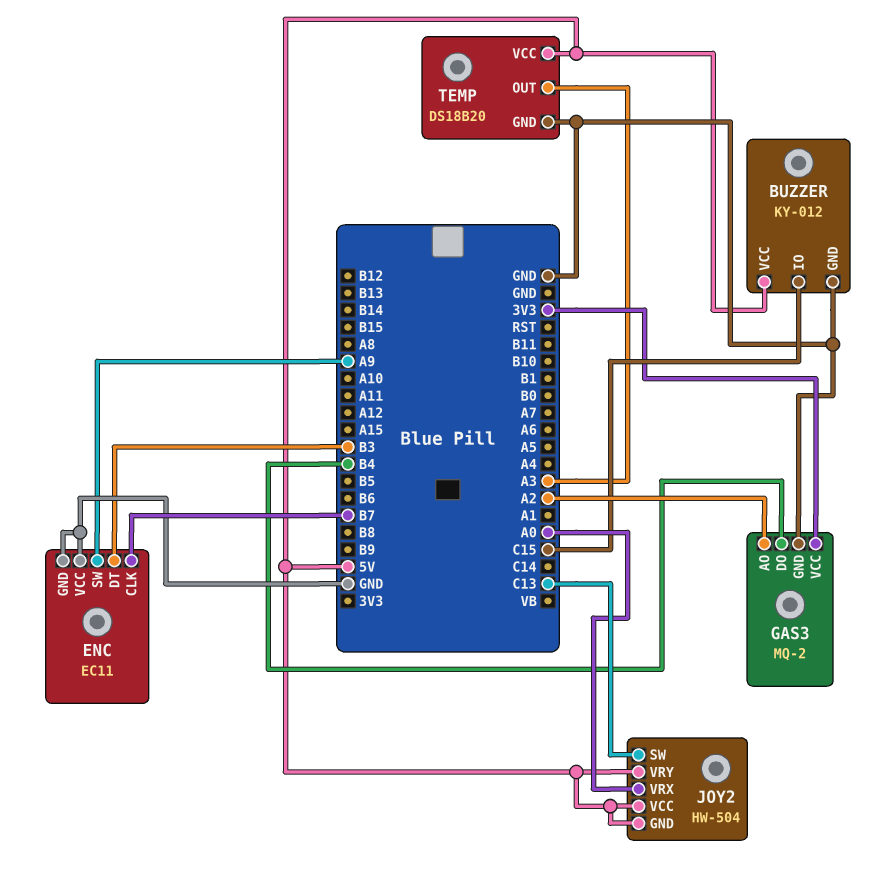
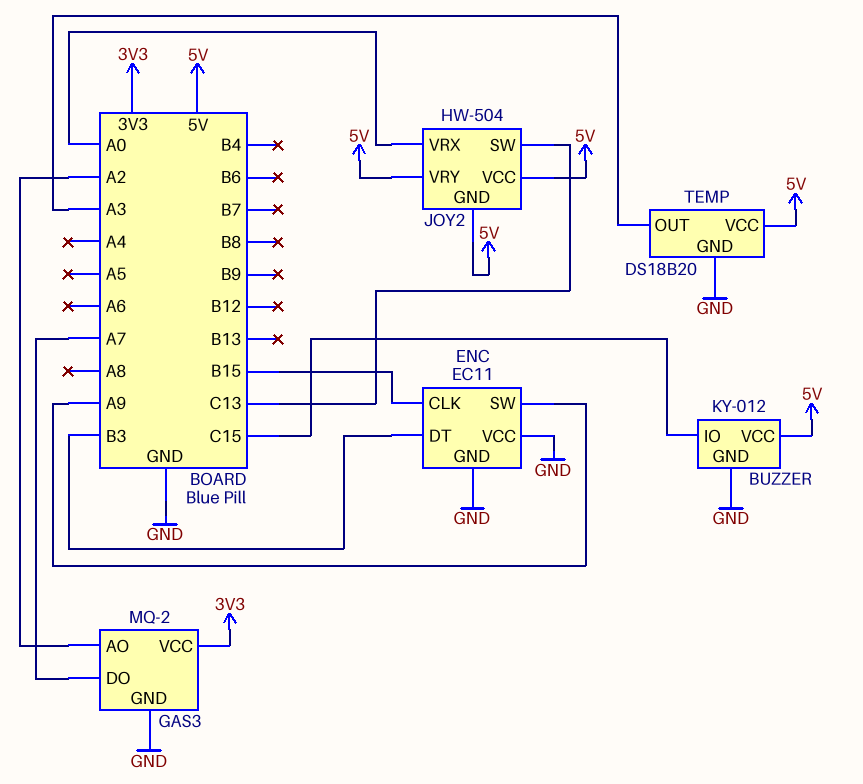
ENC pin CLK: B7 -> B15
GAS3 pin DO: B4 -> A7

